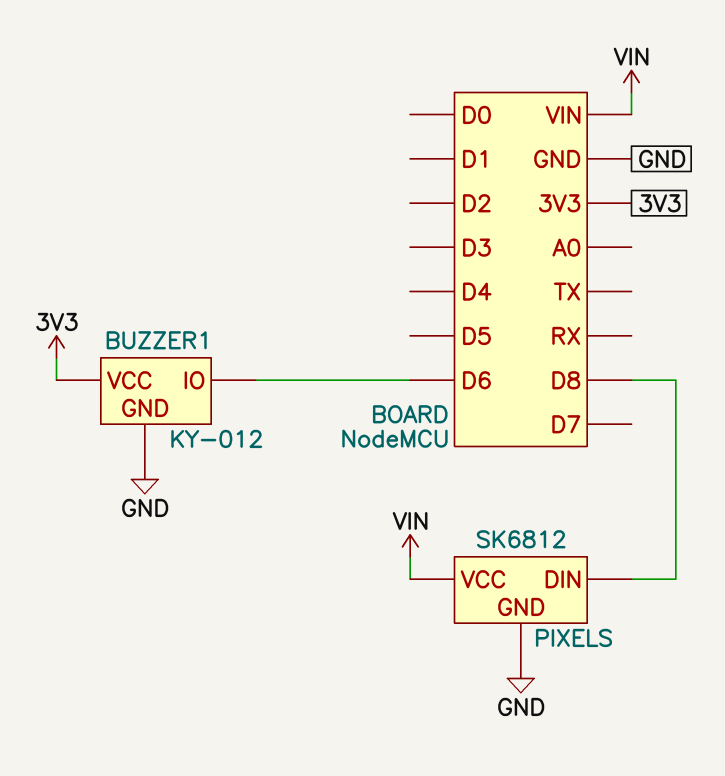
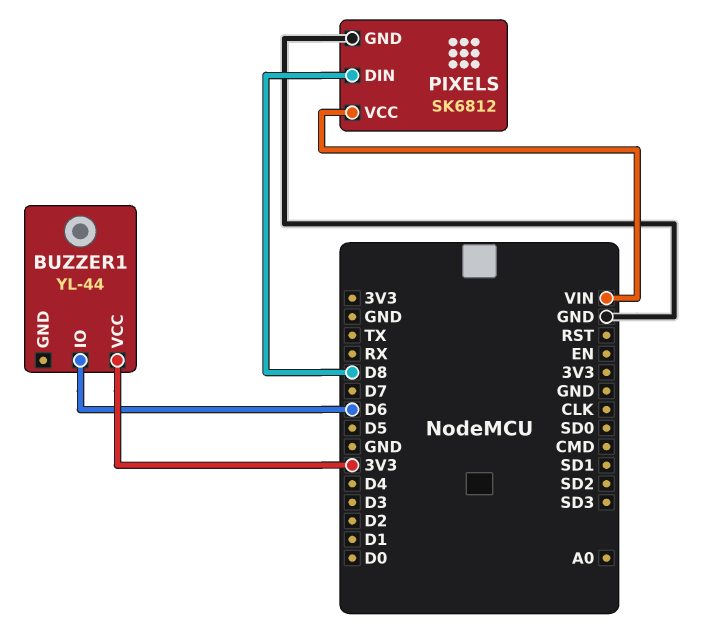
BUZZER1: KY-012 -> YL-44
BUZZER1 pin GND: GND -> none

